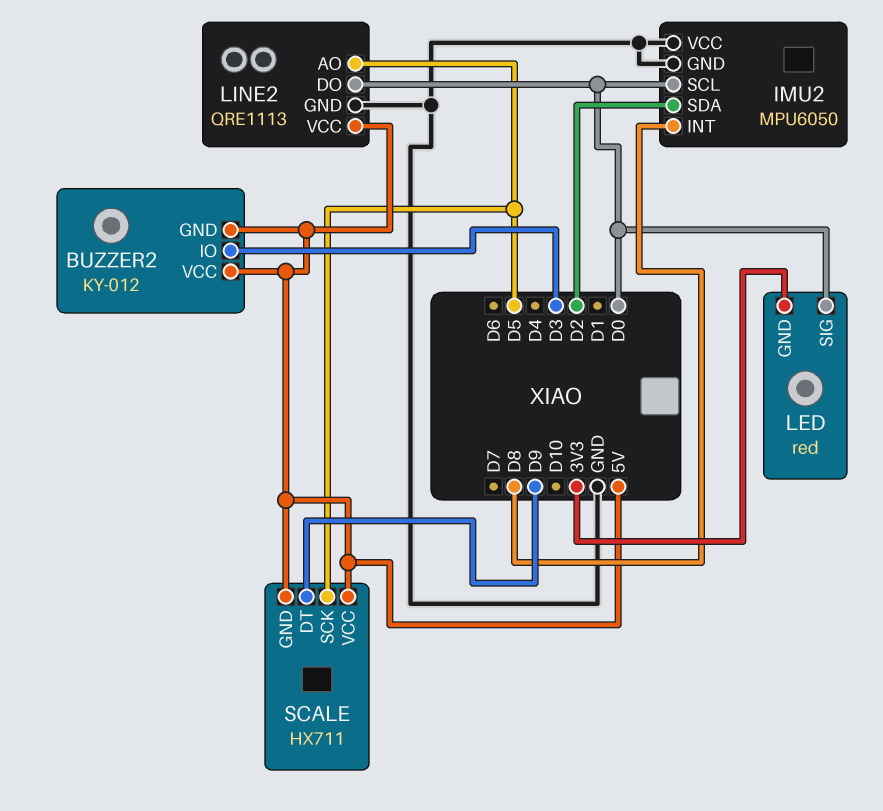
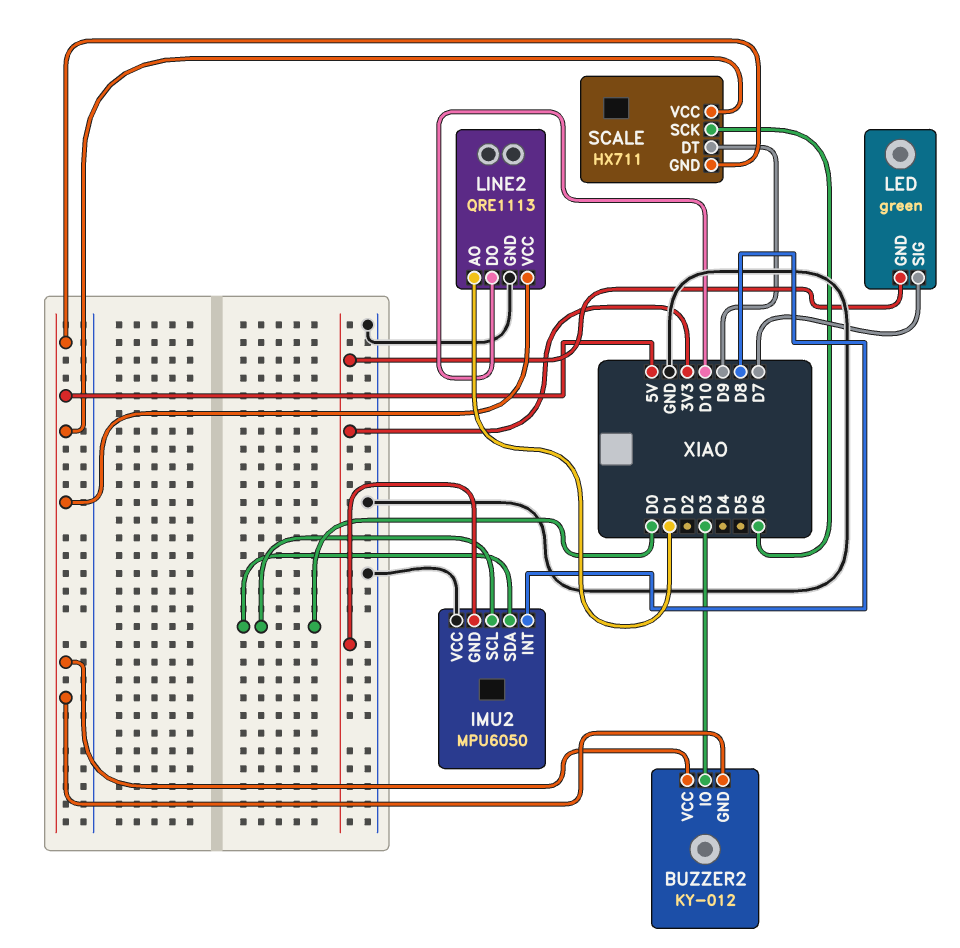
IMU2 pin GND: GND -> 3V3
IMU2 pin SDA: D2 -> D0
LED: red -> green
LED pin SIG: D0 -> D7
LINE2 pin AO: D5 -> D1
LINE2 pin DO: D0 -> D10
SCALE pin SCK: D5 -> D6

